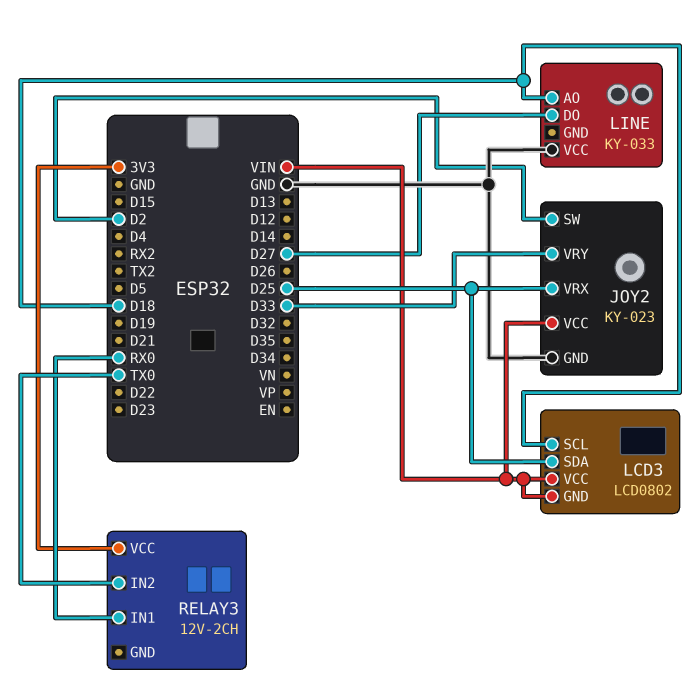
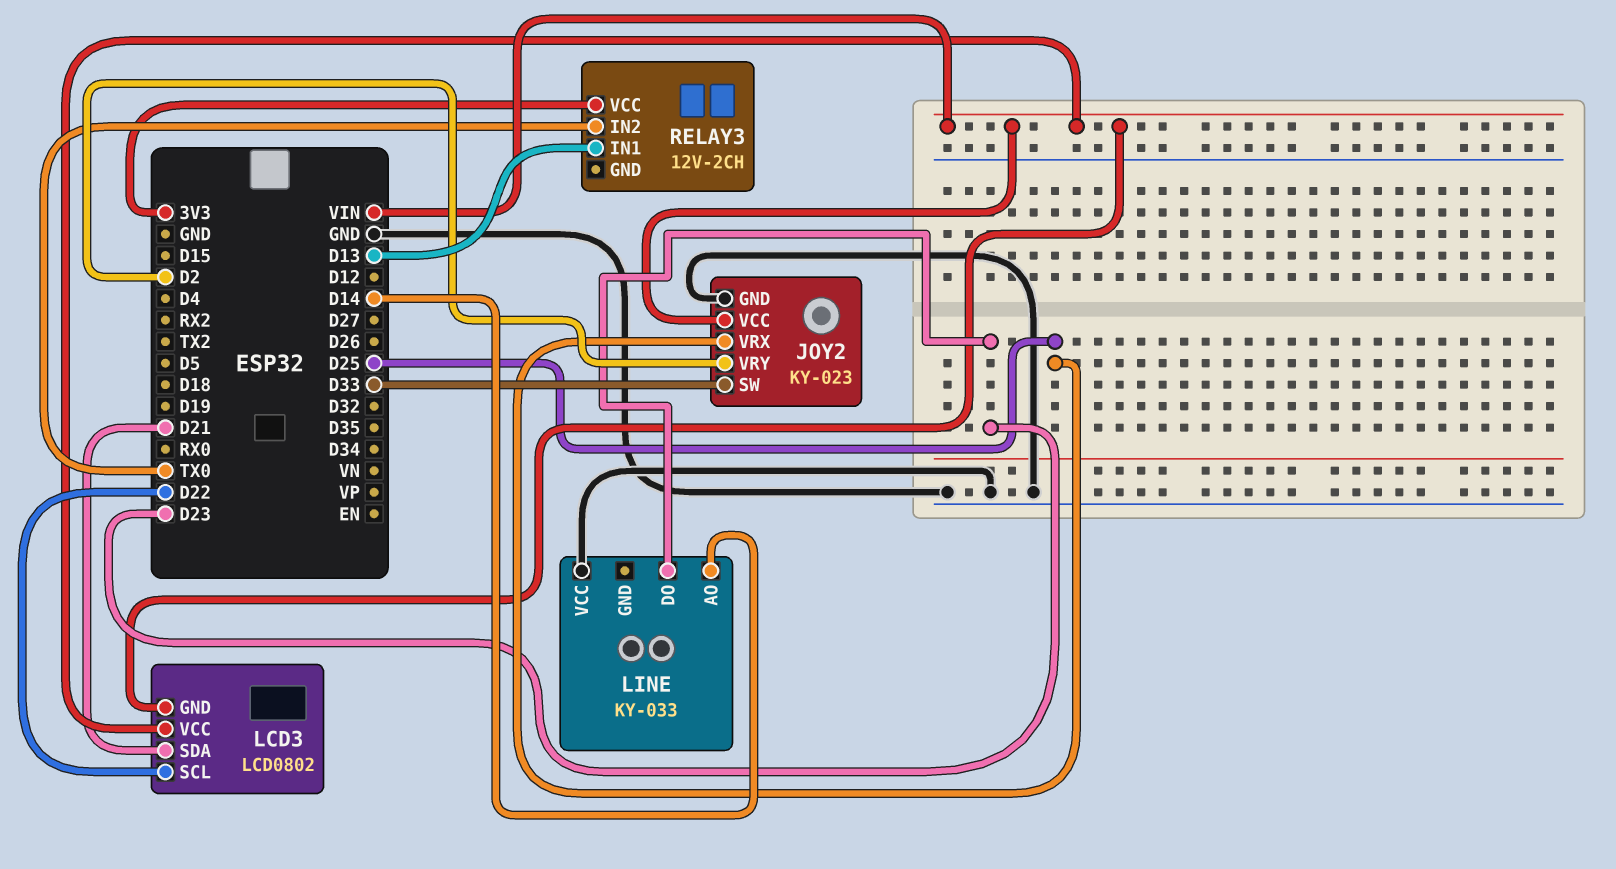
JOY2 pin SW: D2 -> D33
JOY2 pin VRY: D33 -> D2
LCD3 pin SCL: D18 -> D22
LCD3 pin SDA: D25 -> D21
LINE pin AO: D18 -> D14
LINE pin DO: D27 -> D23
RELAY3 pin IN1: RX0 -> D13

